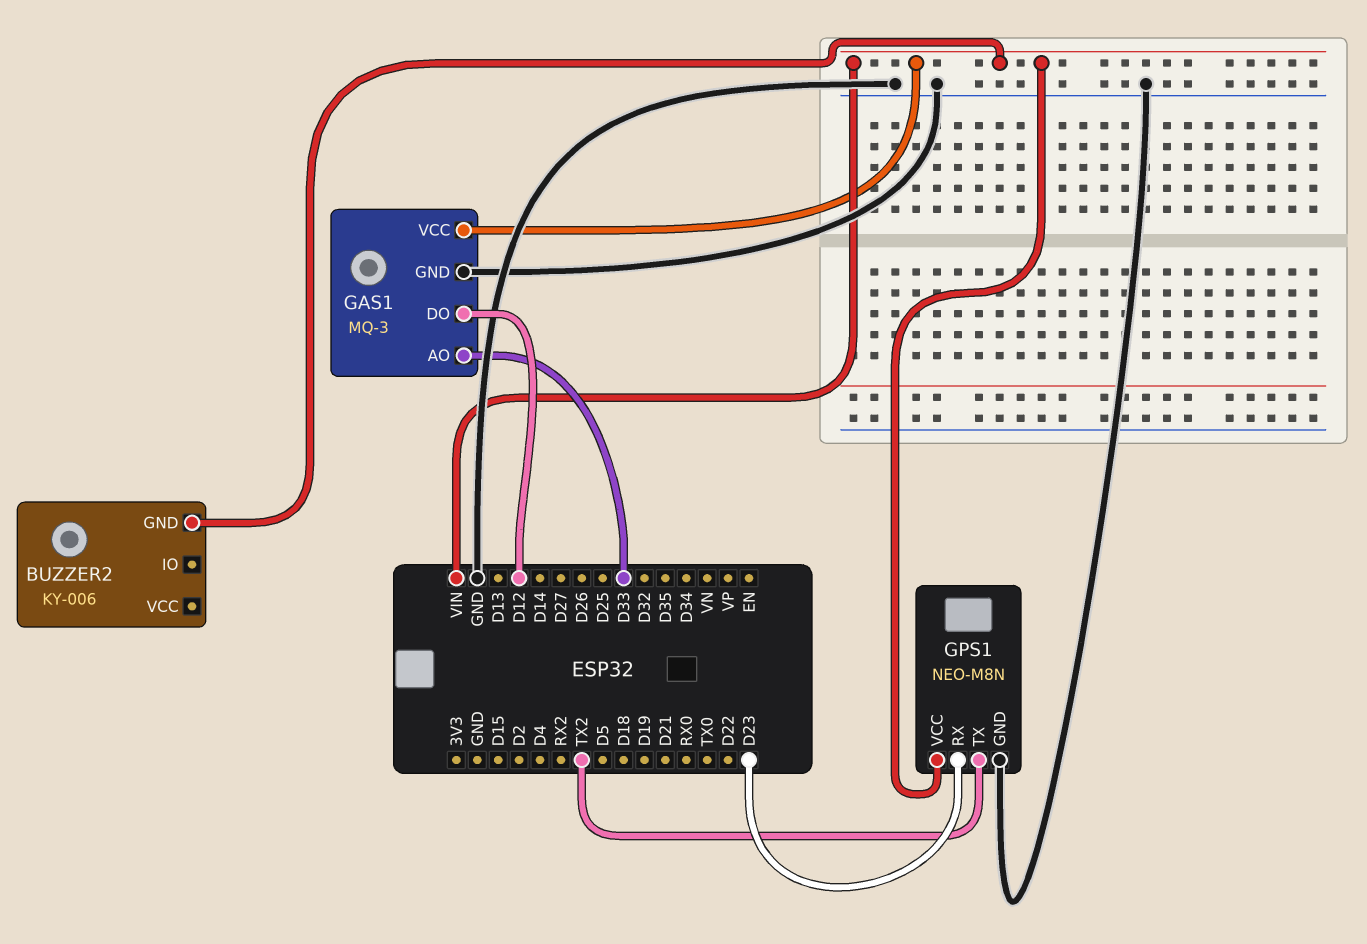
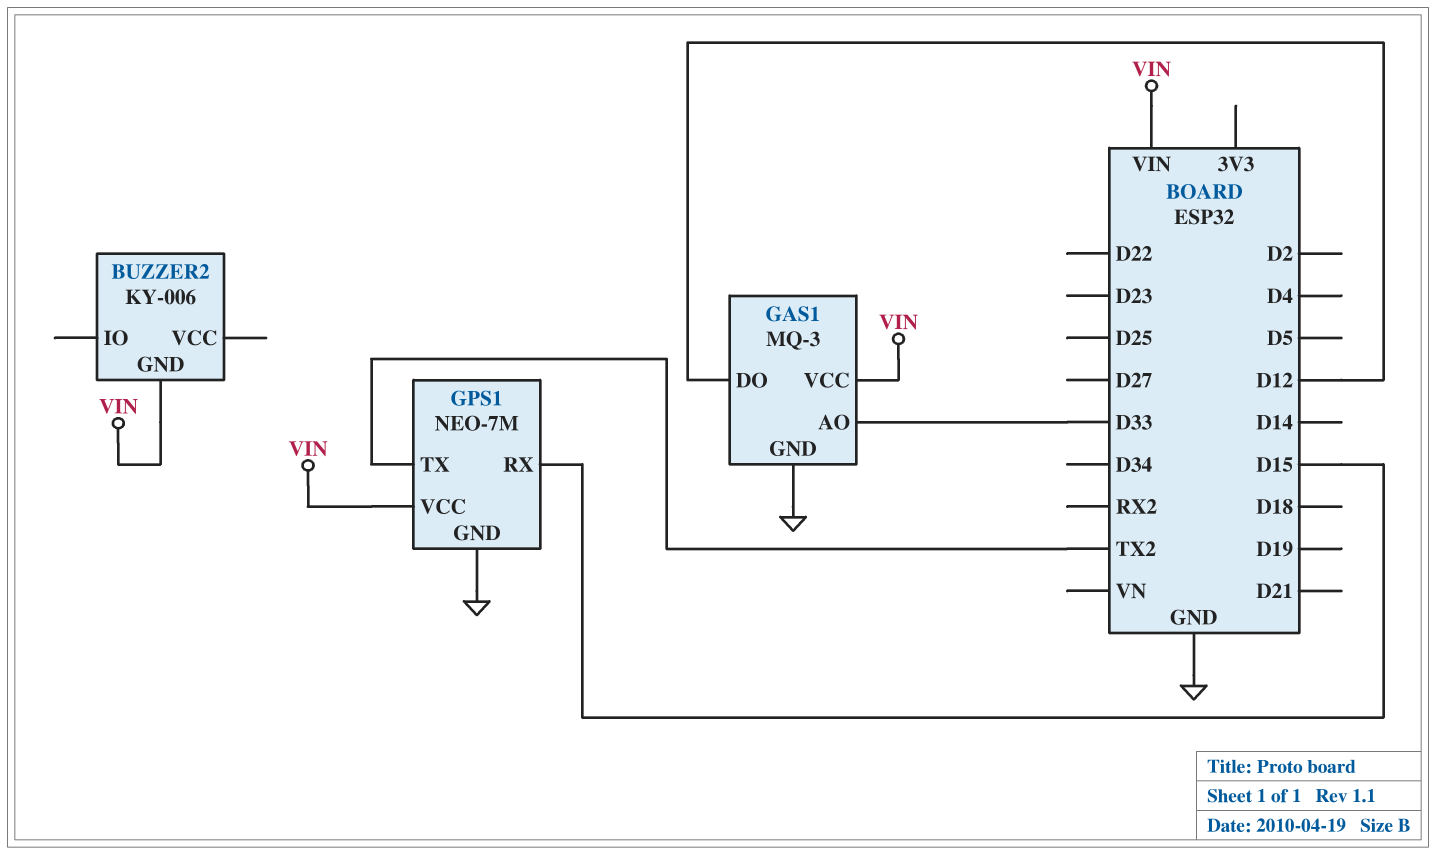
GPS1: NEO-M8N -> NEO-7M
GPS1 pin RX: D23 -> D15

